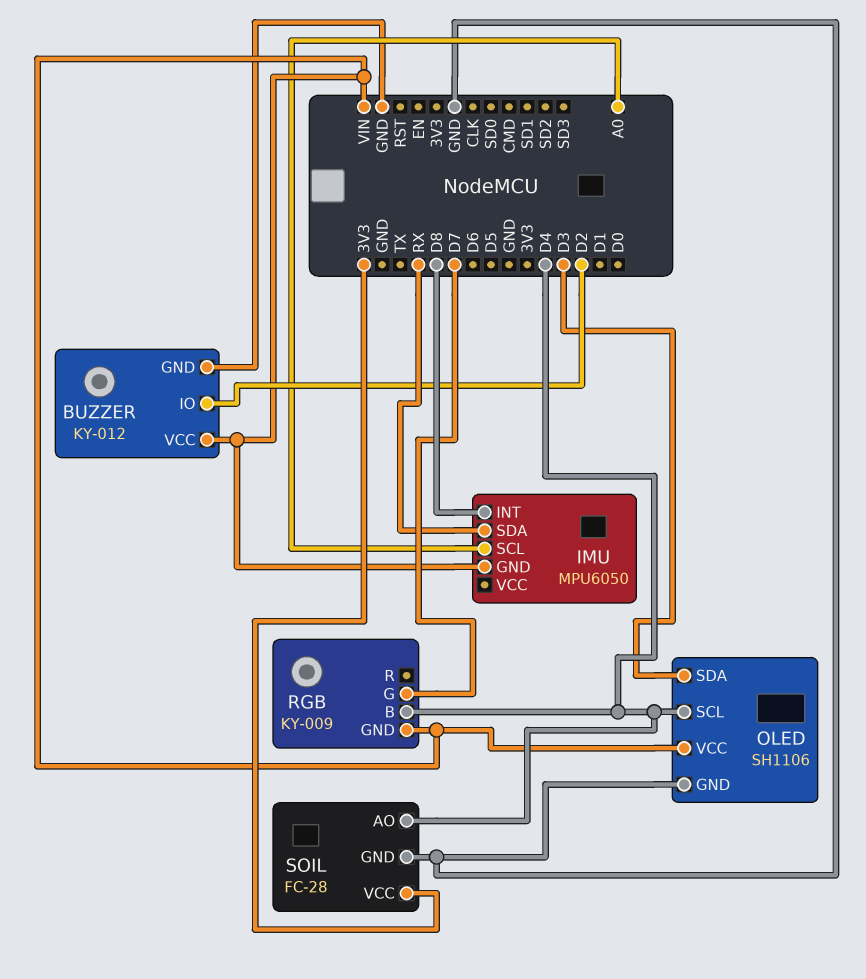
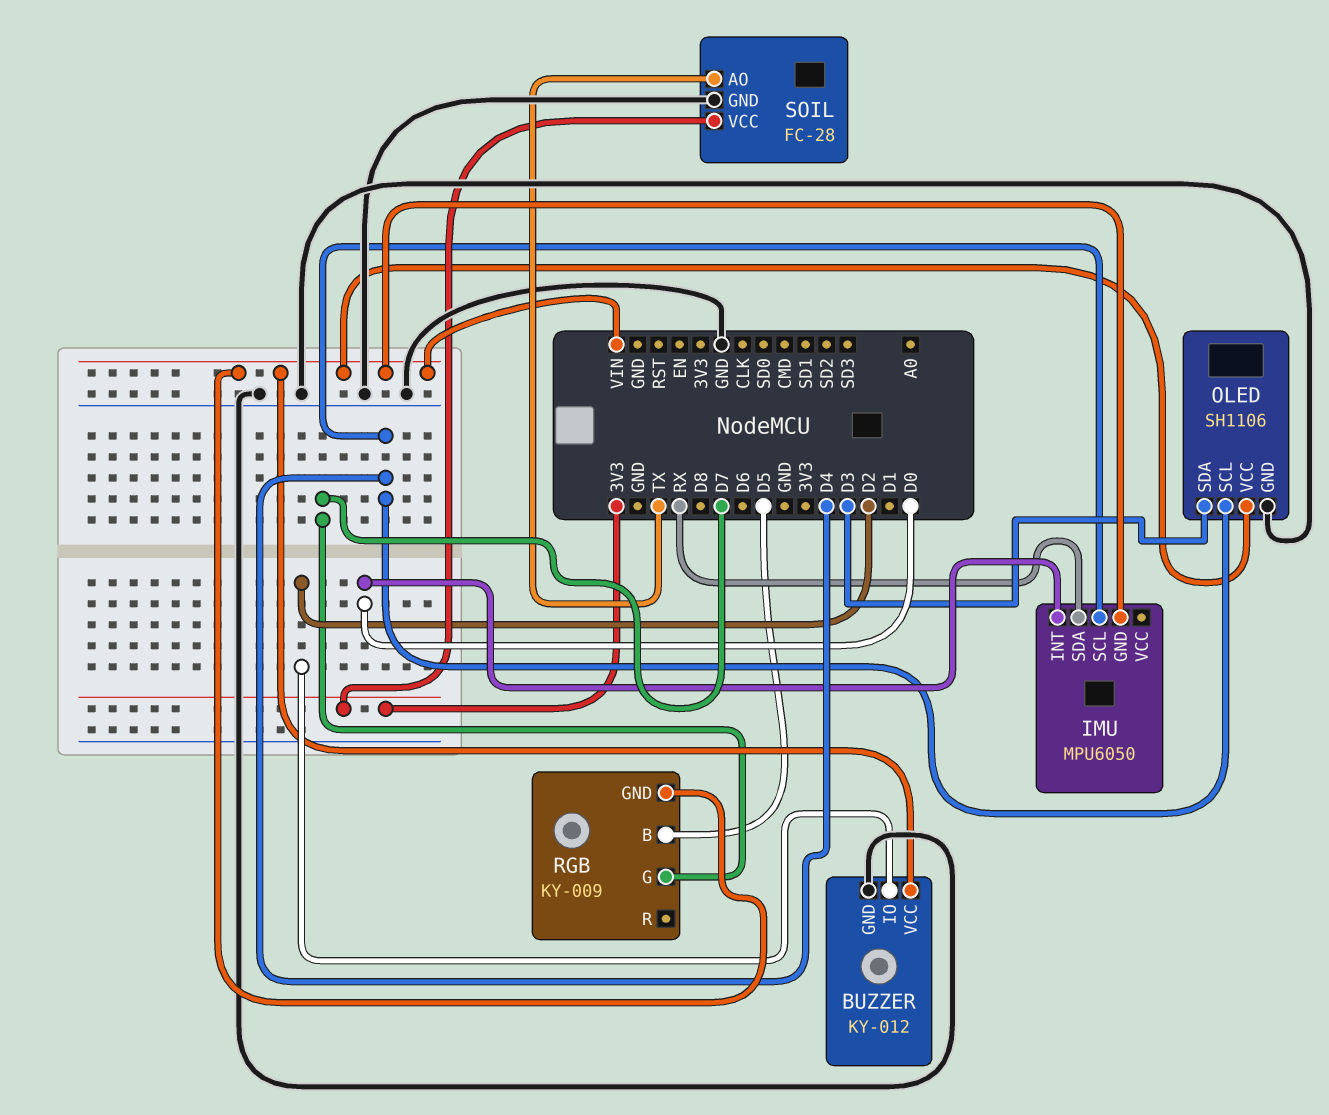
IMU pin INT: D8 -> D0
IMU pin SCL: A0 -> D4
RGB pin B: D4 -> D5
SOIL pin AO: D4 -> TX

